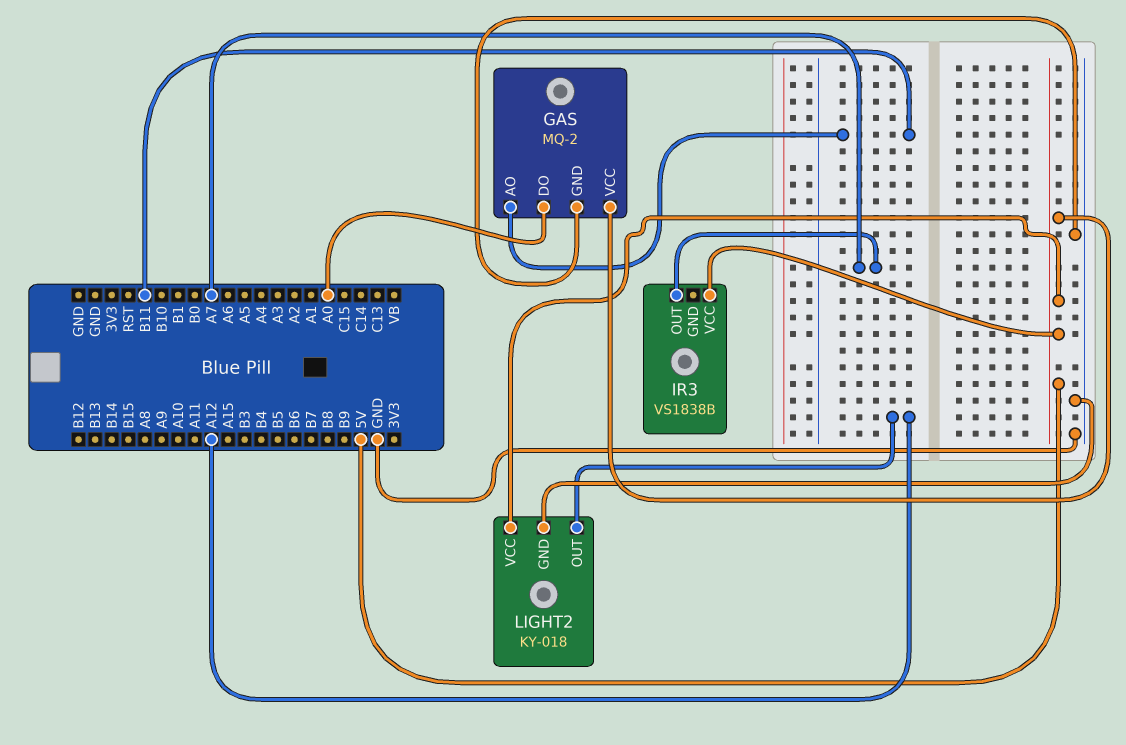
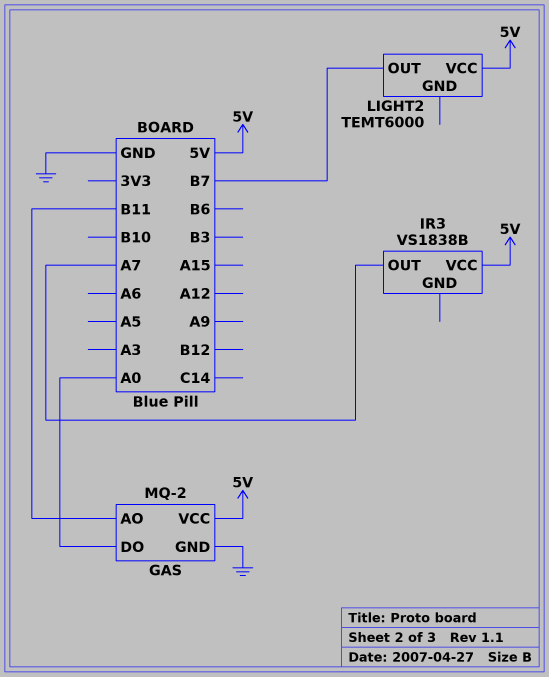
LIGHT2: KY-018 -> TEMT6000
LIGHT2 pin GND: GND -> none
LIGHT2 pin OUT: A12 -> B7

